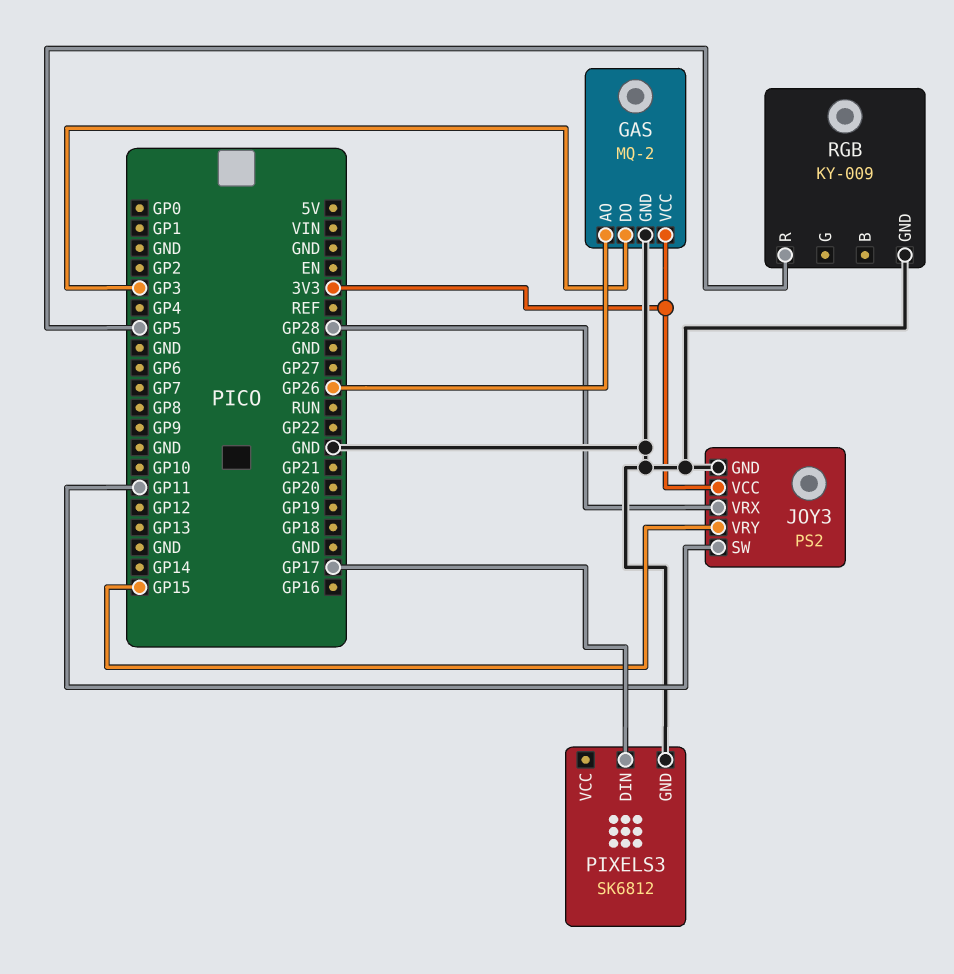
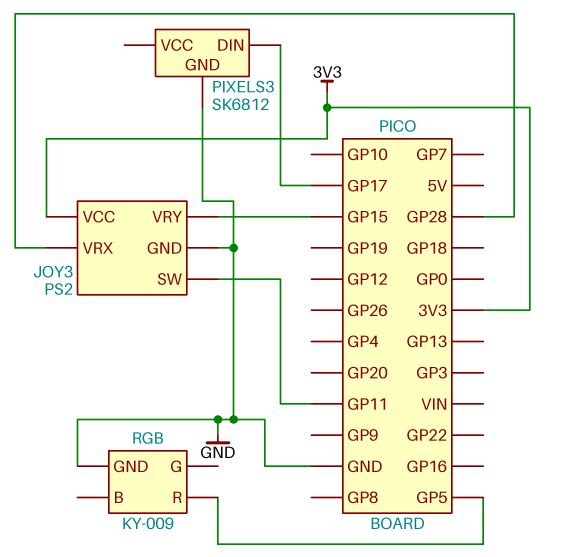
GAS: MQ-2 -> none
GAS pin AO: GP26 -> none
GAS pin DO: GP3 -> none
GAS pin GND: GND -> none
GAS pin VCC: 3V3 -> none

